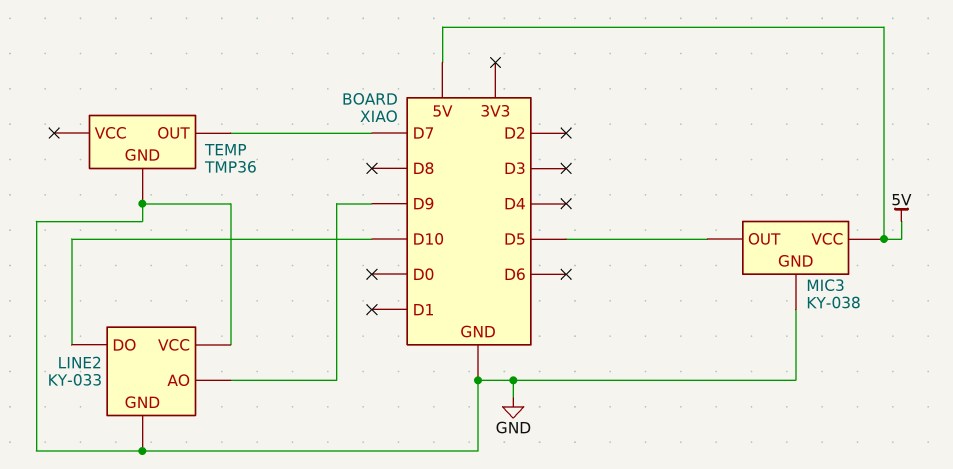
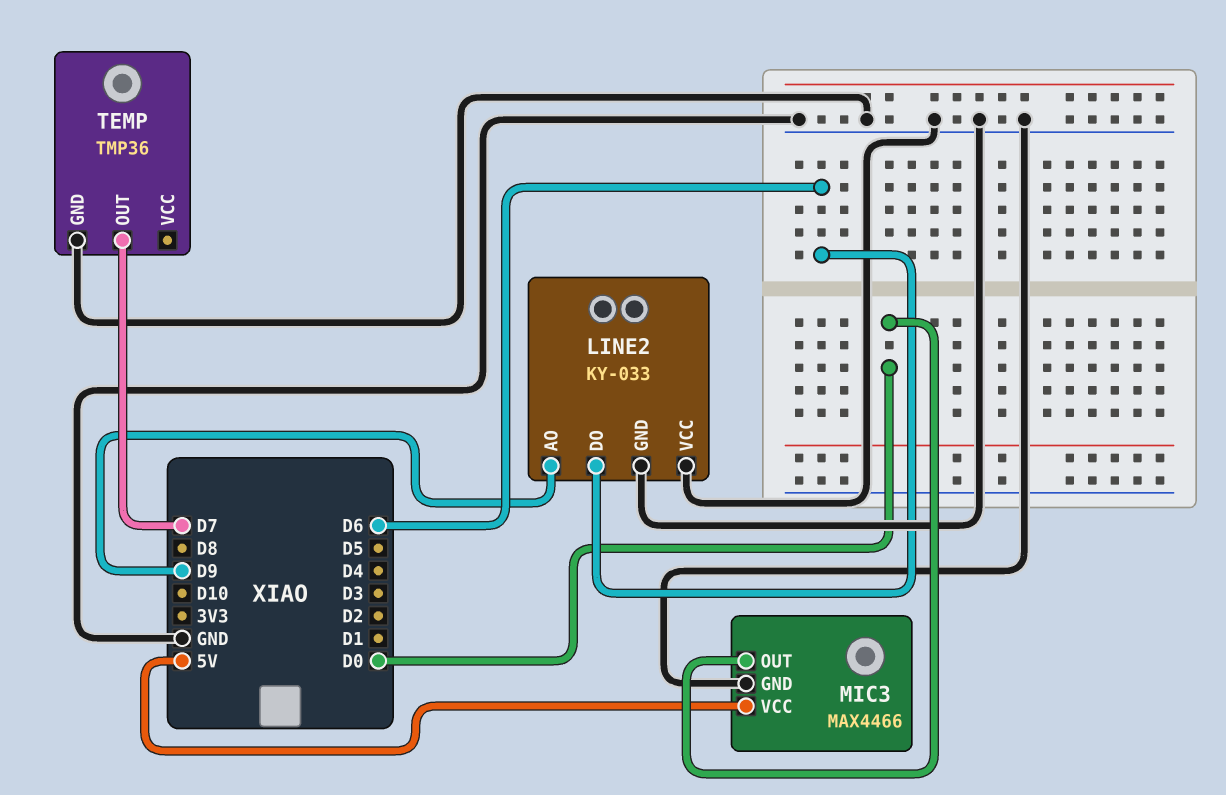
LINE2 pin DO: D10 -> D6
MIC3: KY-038 -> MAX4466
MIC3 pin OUT: D5 -> D0

